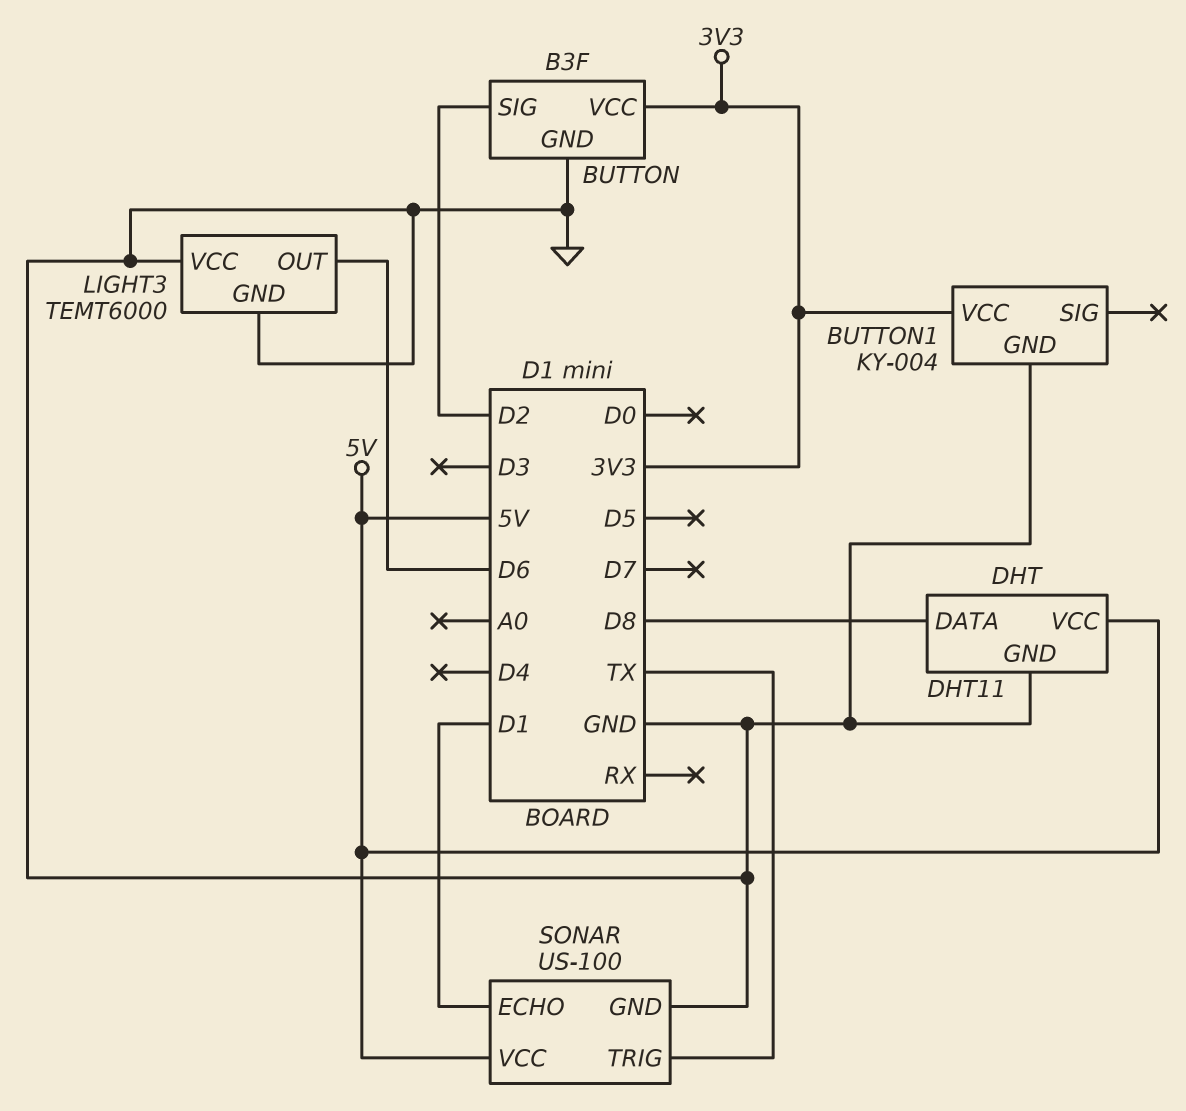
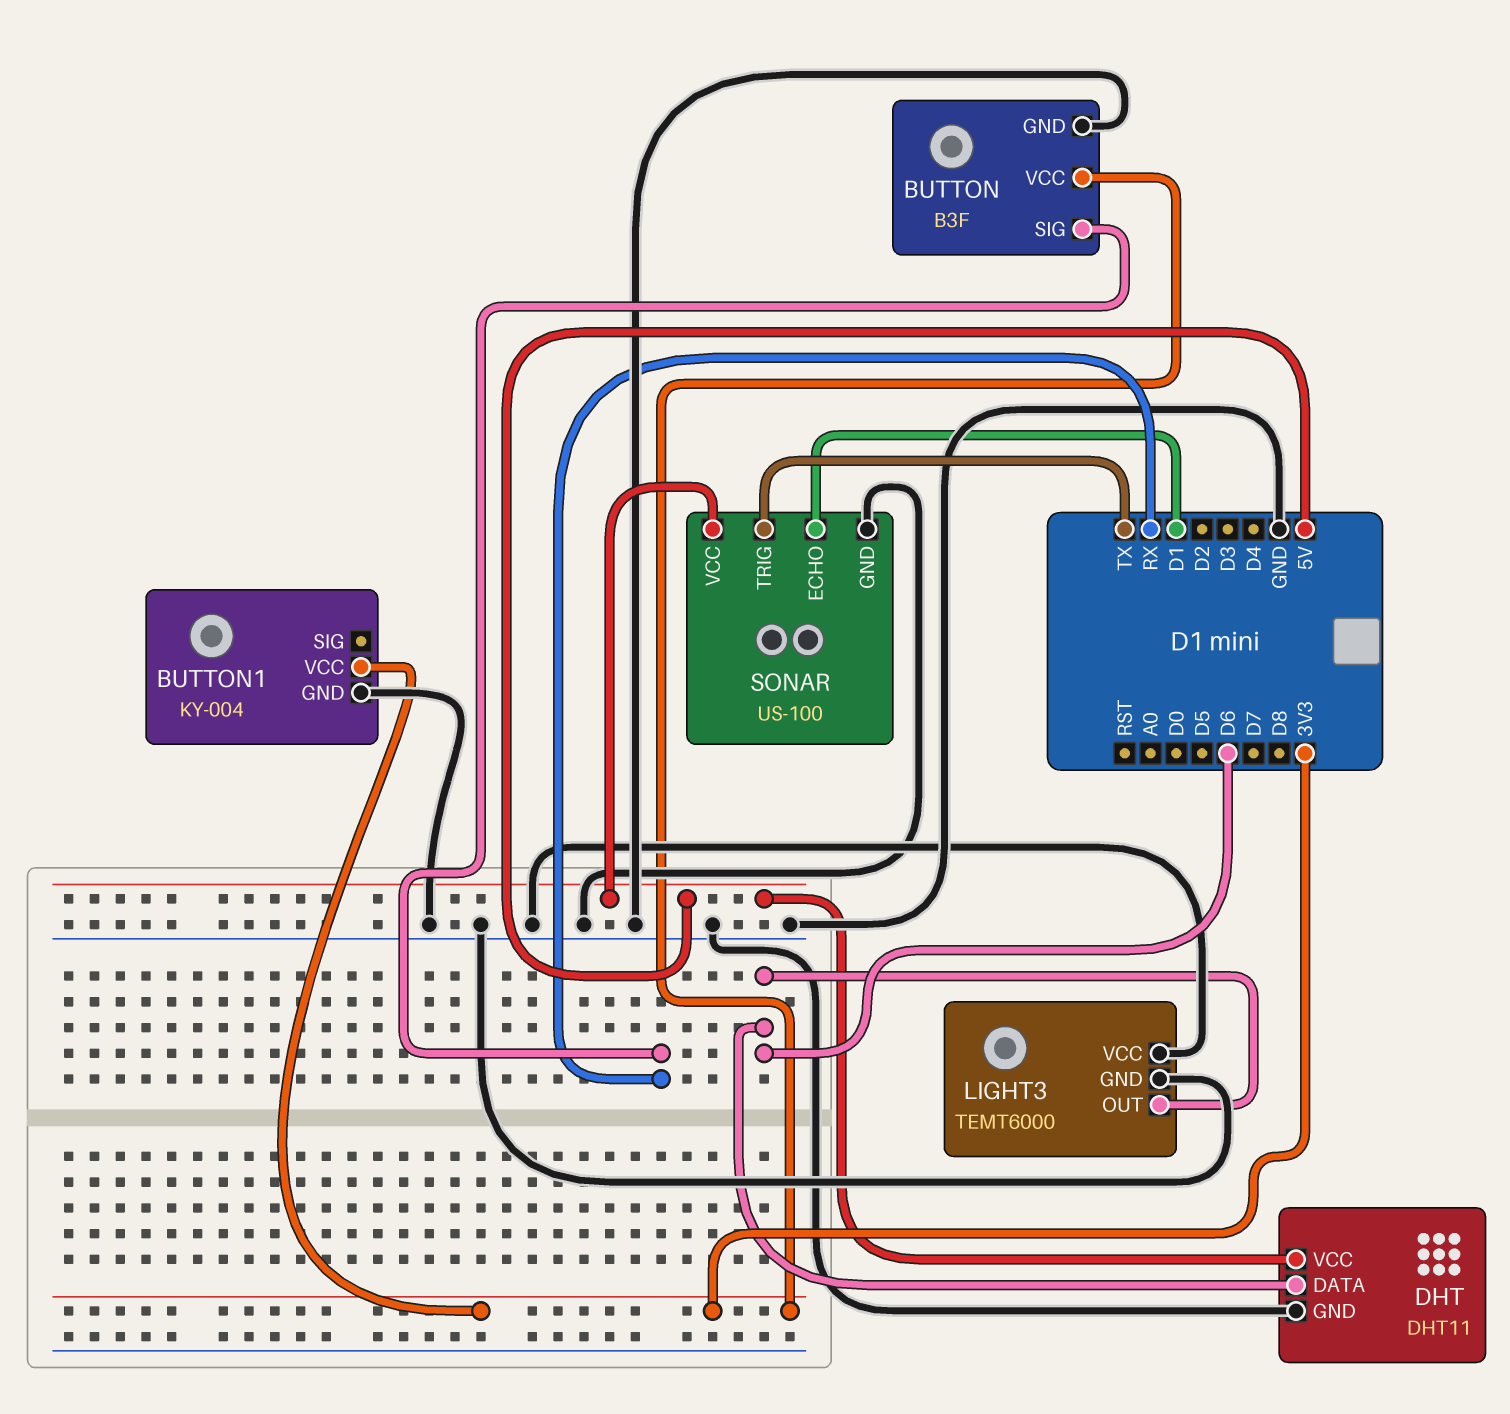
BUTTON pin SIG: D2 -> RX
DHT pin DATA: D8 -> D6

